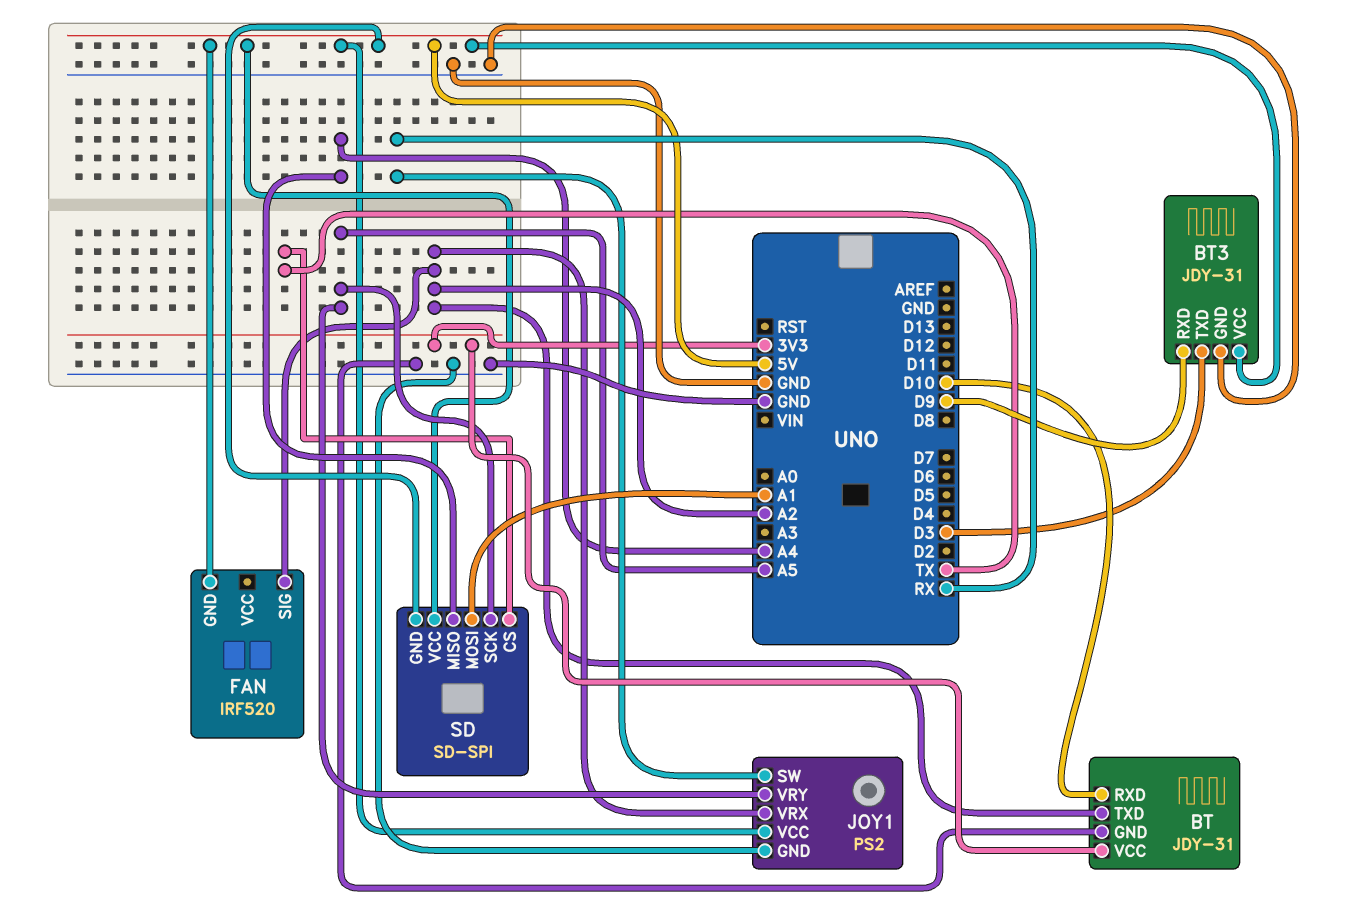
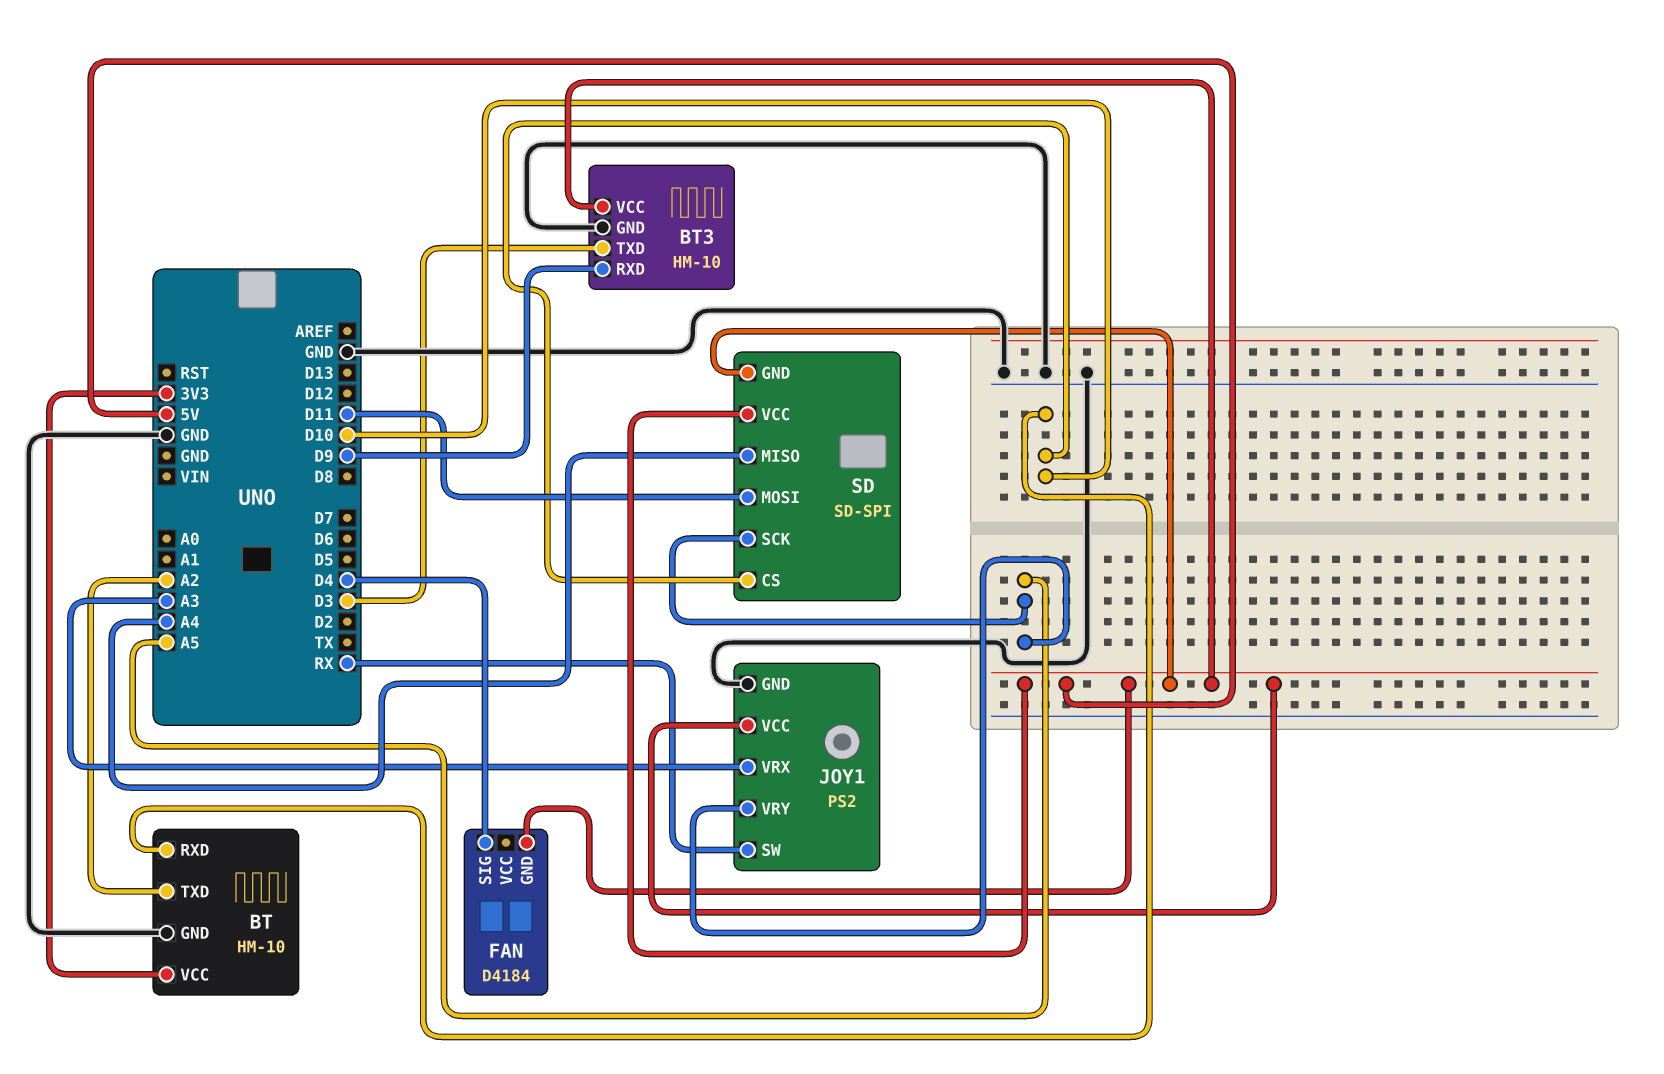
BT: JDY-31 -> HM-10
BT3: JDY-31 -> HM-10
FAN: IRF520 -> D4184
FAN pin SIG: A2 -> D4
JOY1 pin VRX: A2 -> A3
SD pin CS: TX -> D10
SD pin MOSI: A1 -> D11

